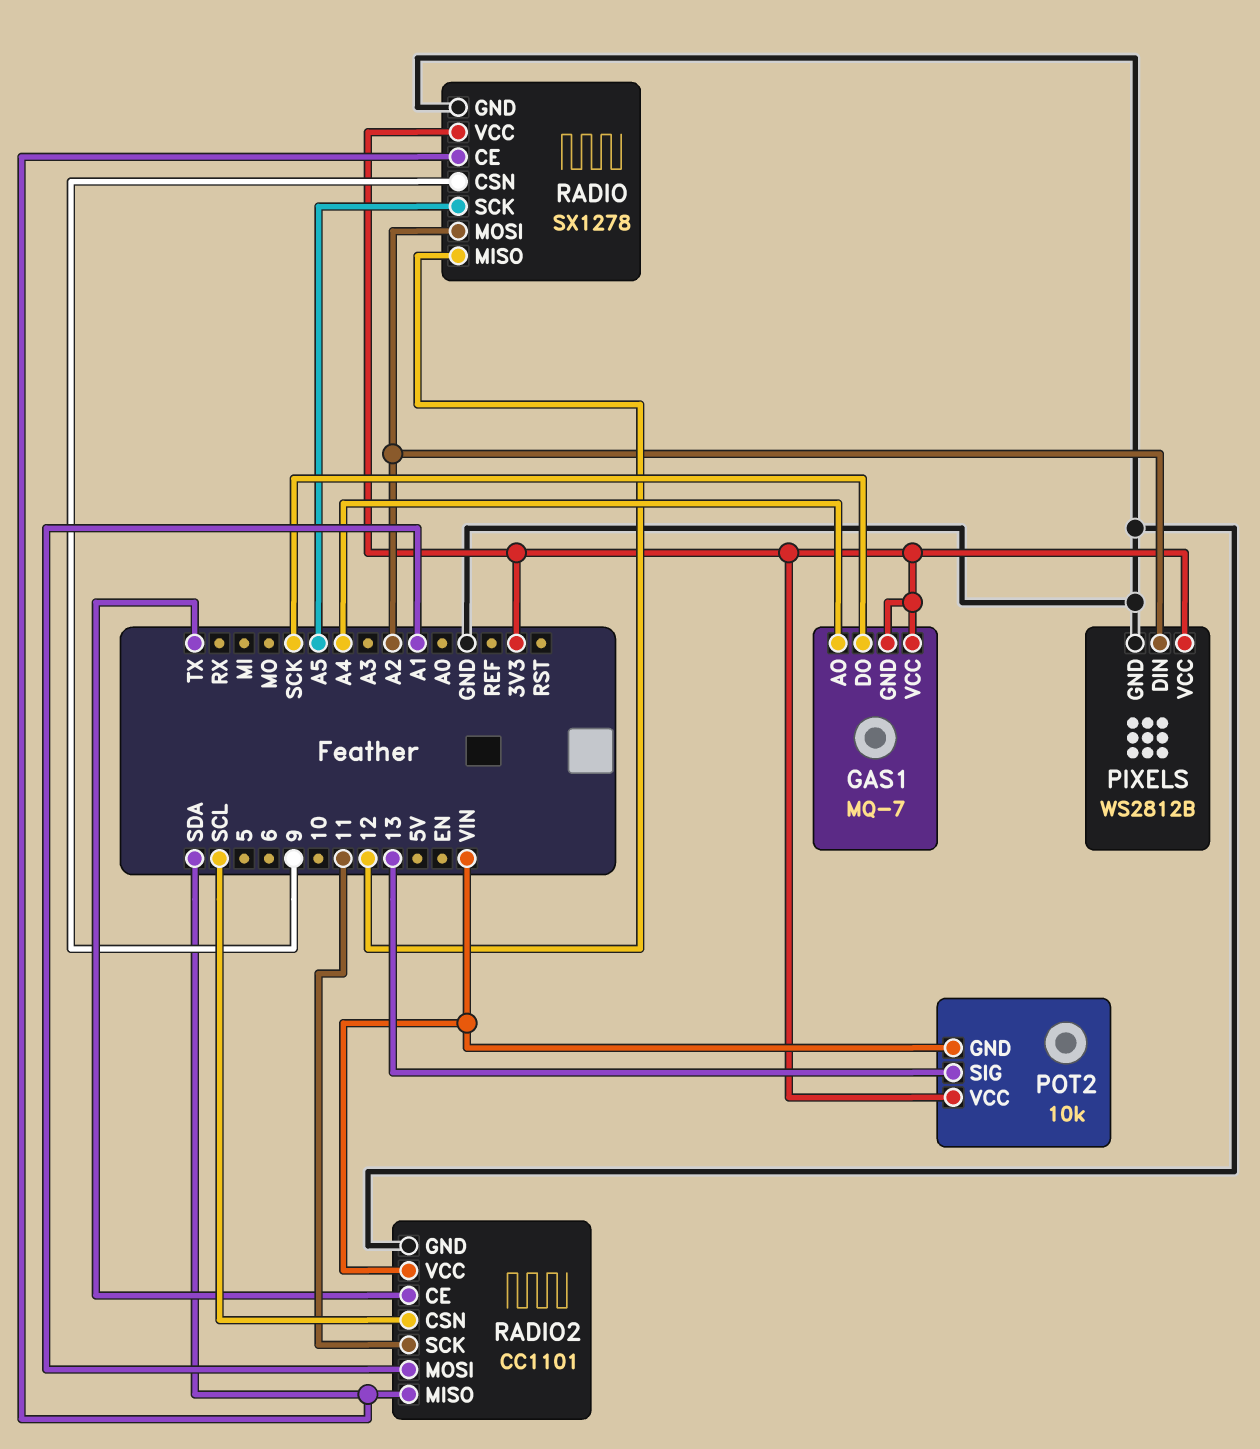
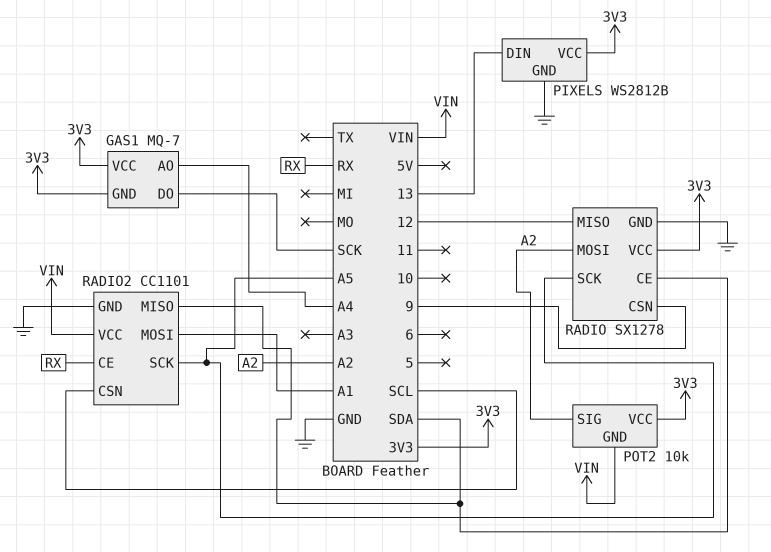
PIXELS pin DIN: A2 -> 13
POT2 pin SIG: 13 -> A2
RADIO2 pin CE: TX -> RX
RADIO2 pin SCK: 11 -> A5

